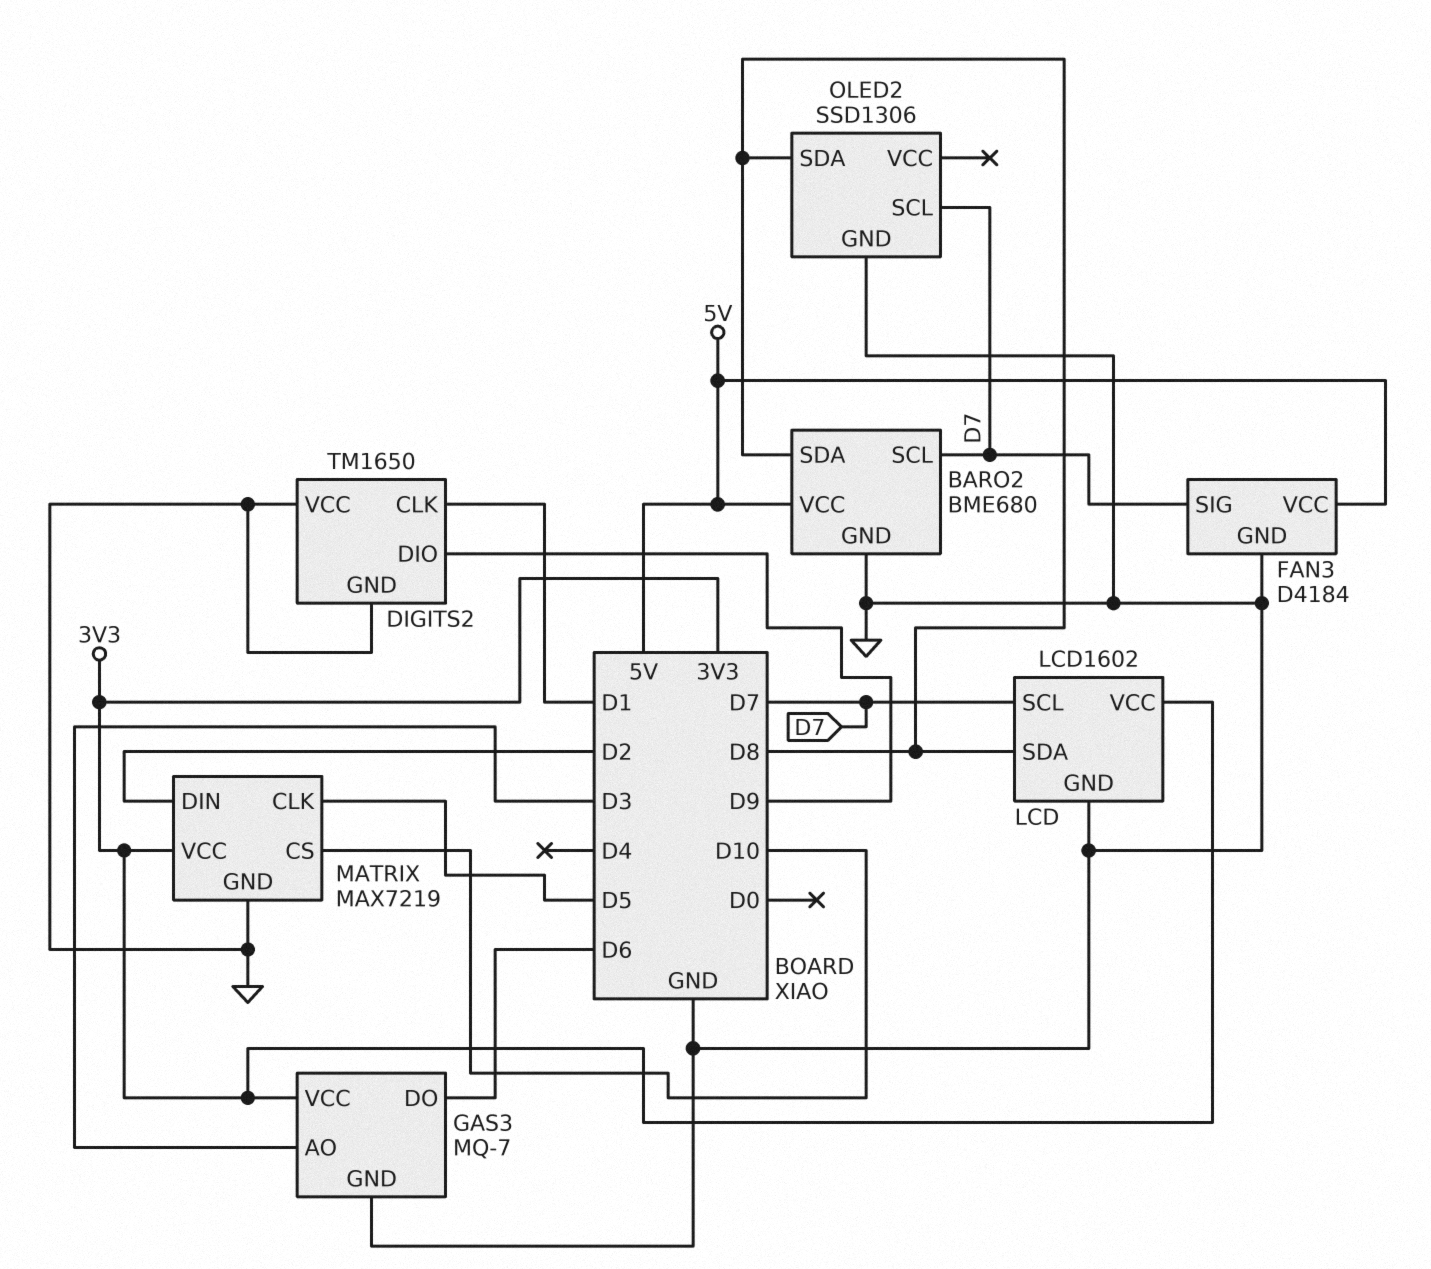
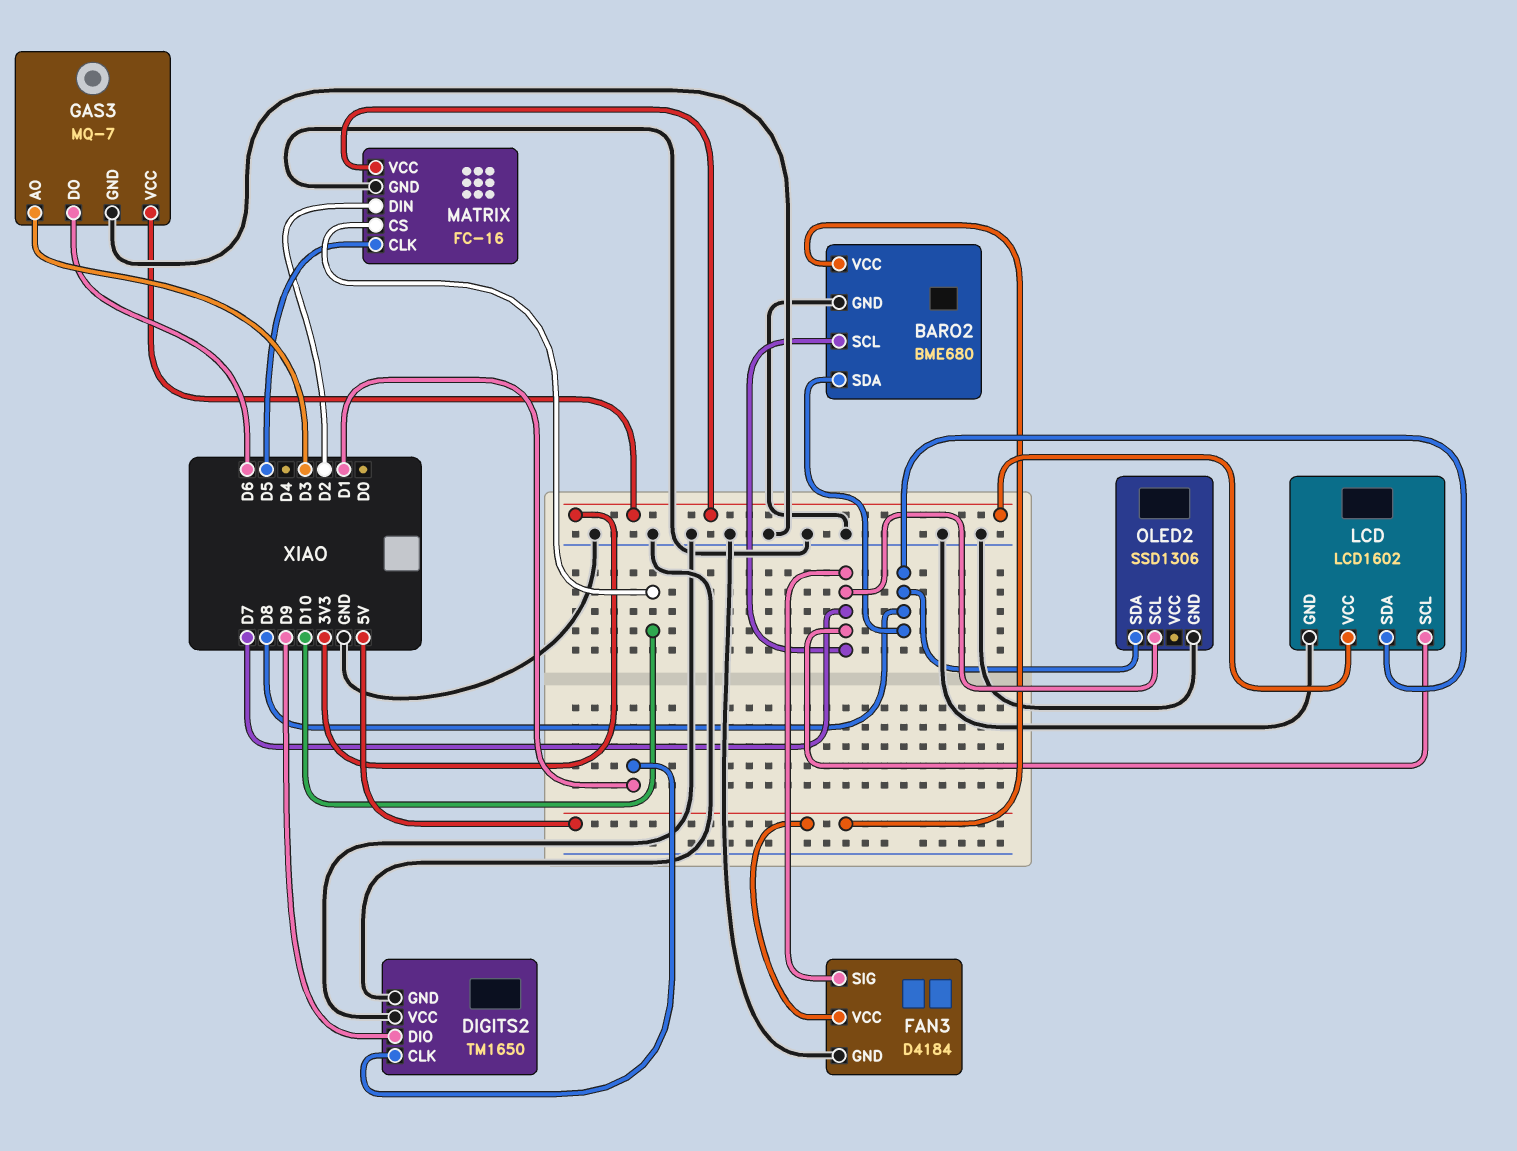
MATRIX: MAX7219 -> FC-16

